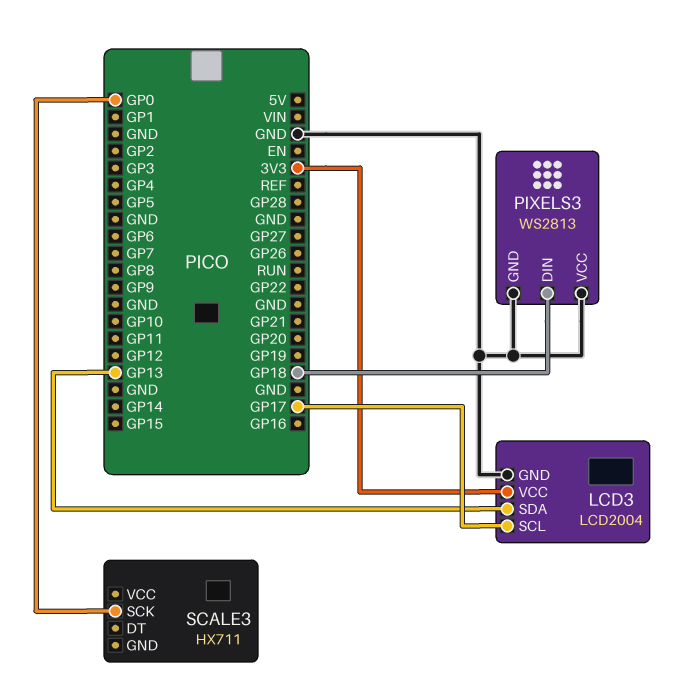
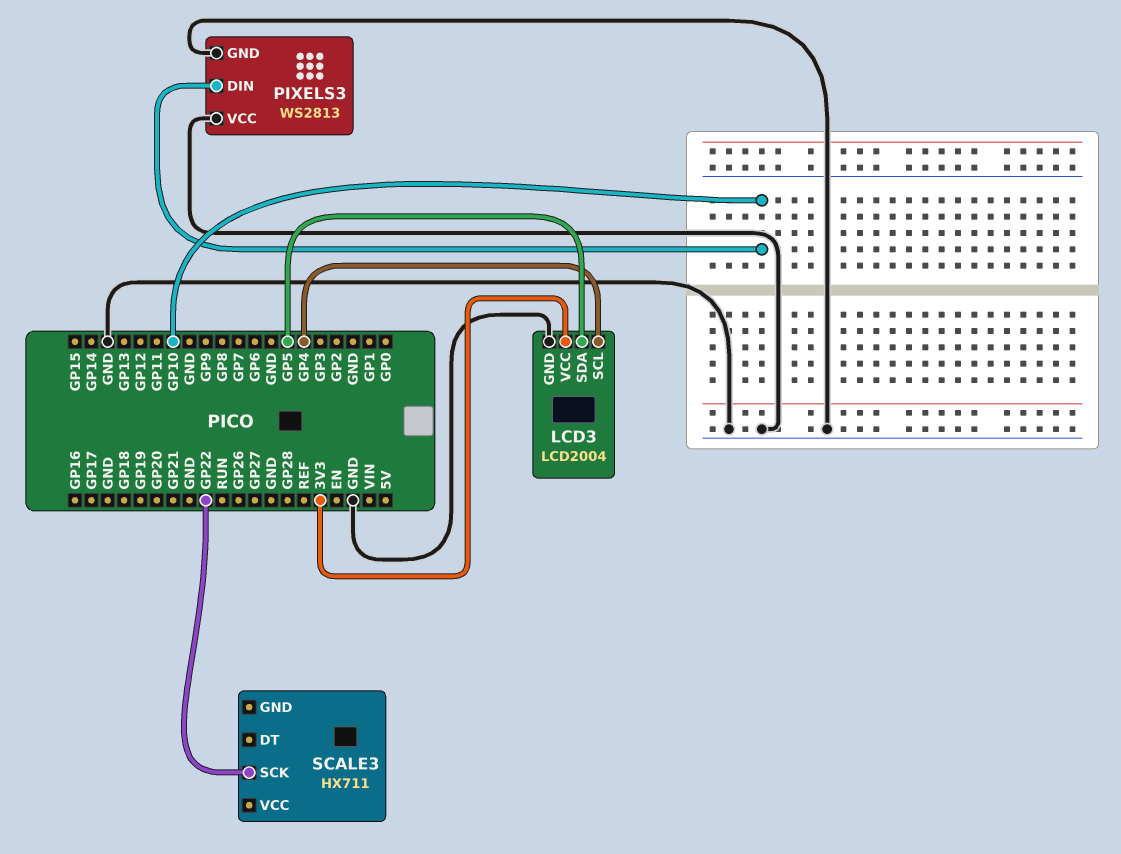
LCD3 pin SCL: GP17 -> GP4
LCD3 pin SDA: GP13 -> GP5
PIXELS3 pin DIN: GP18 -> GP10
SCALE3 pin SCK: GP0 -> GP22

